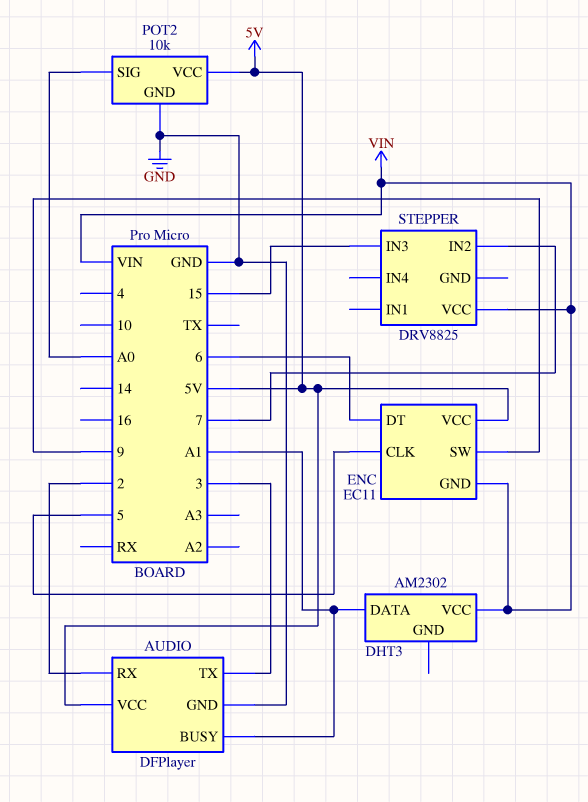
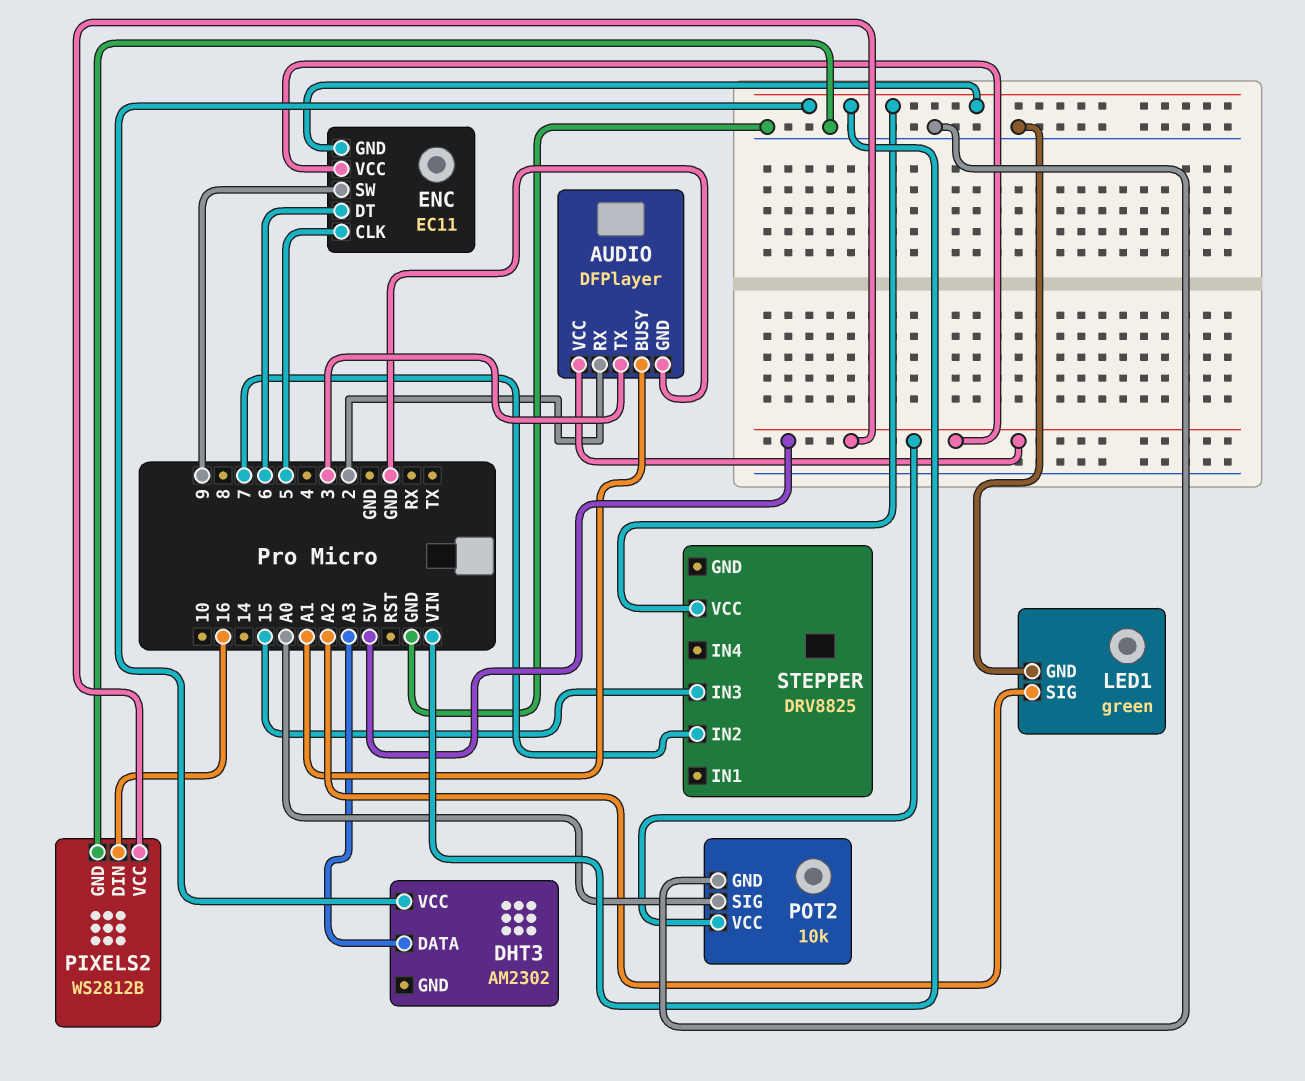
DHT3 pin DATA: A1 -> A3
LED1: none -> green
LED1 pin GND: none -> GND
LED1 pin SIG: none -> A2
PIXELS2: none -> WS2812B
PIXELS2 pin DIN: none -> 16
PIXELS2 pin GND: none -> GND
PIXELS2 pin VCC: none -> 5V

